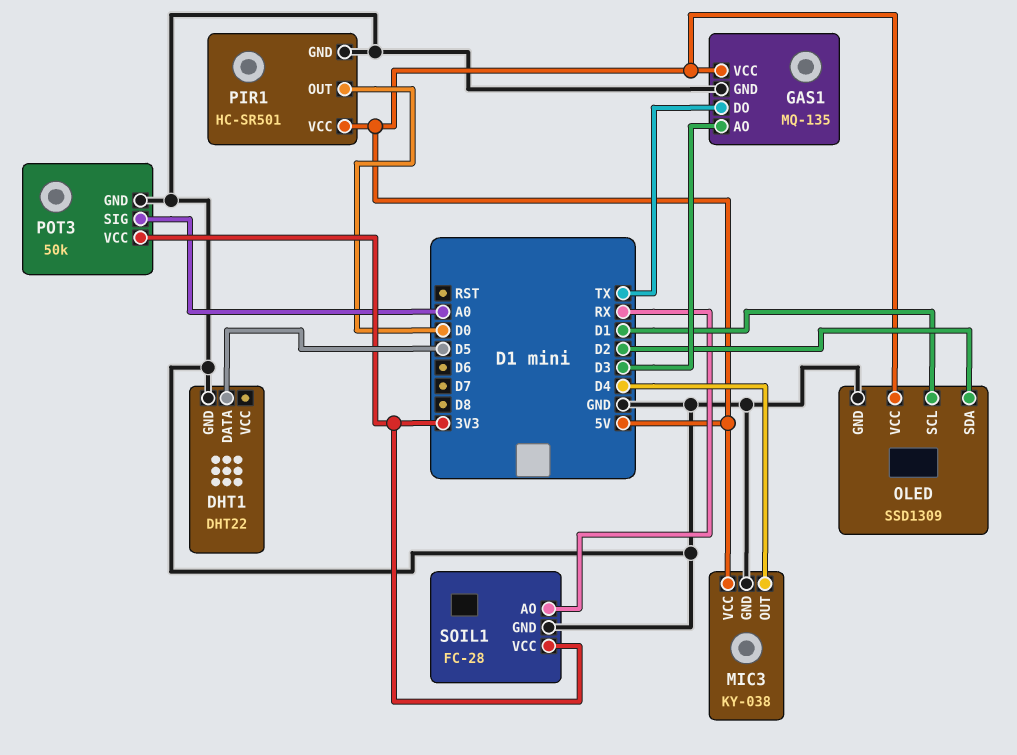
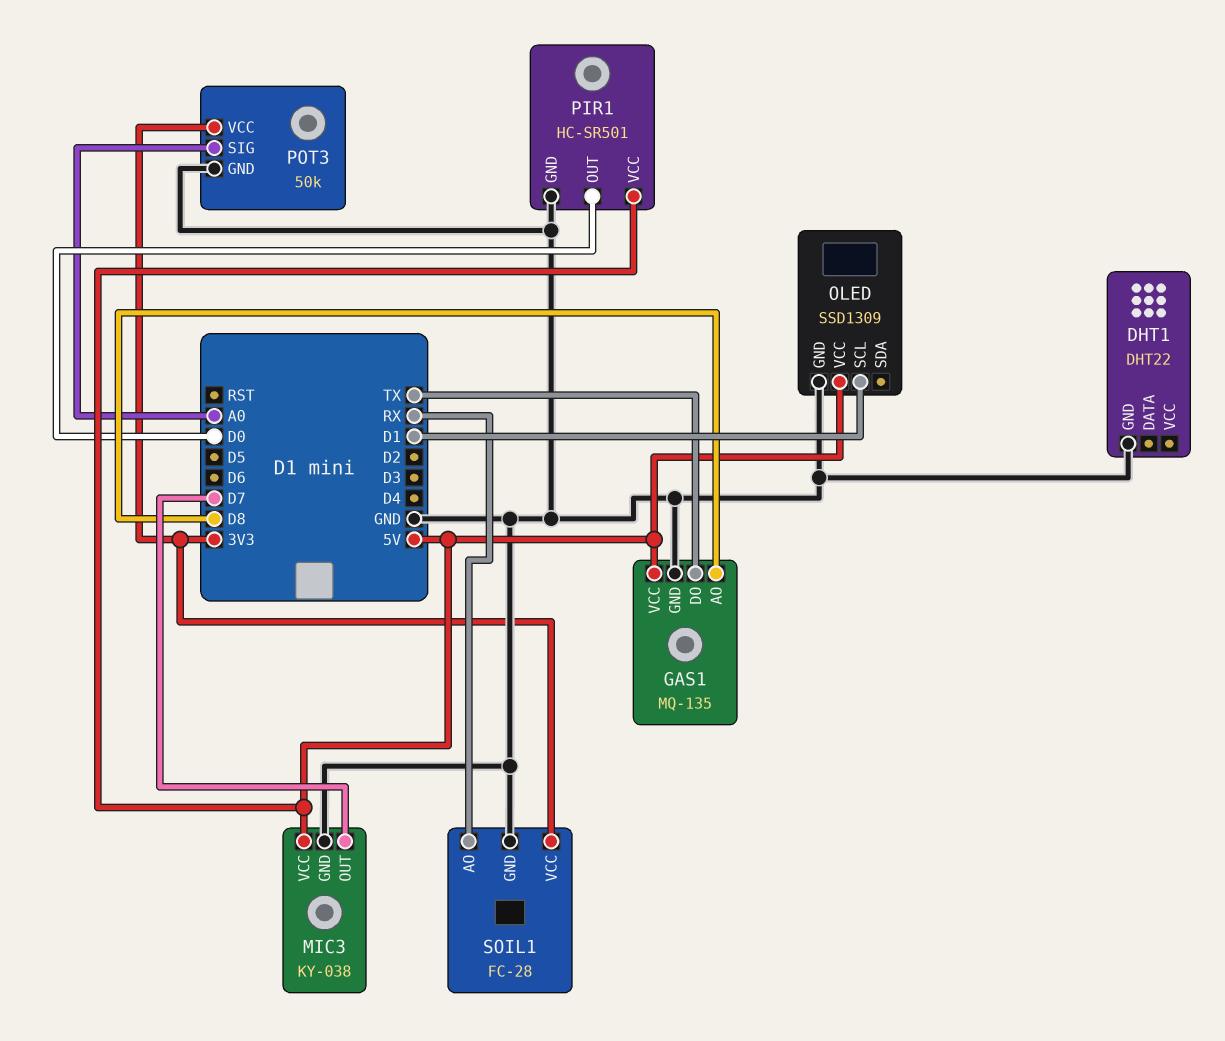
DHT1 pin DATA: D5 -> none
GAS1 pin AO: D3 -> D8
MIC3 pin OUT: D4 -> D7
OLED pin SDA: D2 -> none

